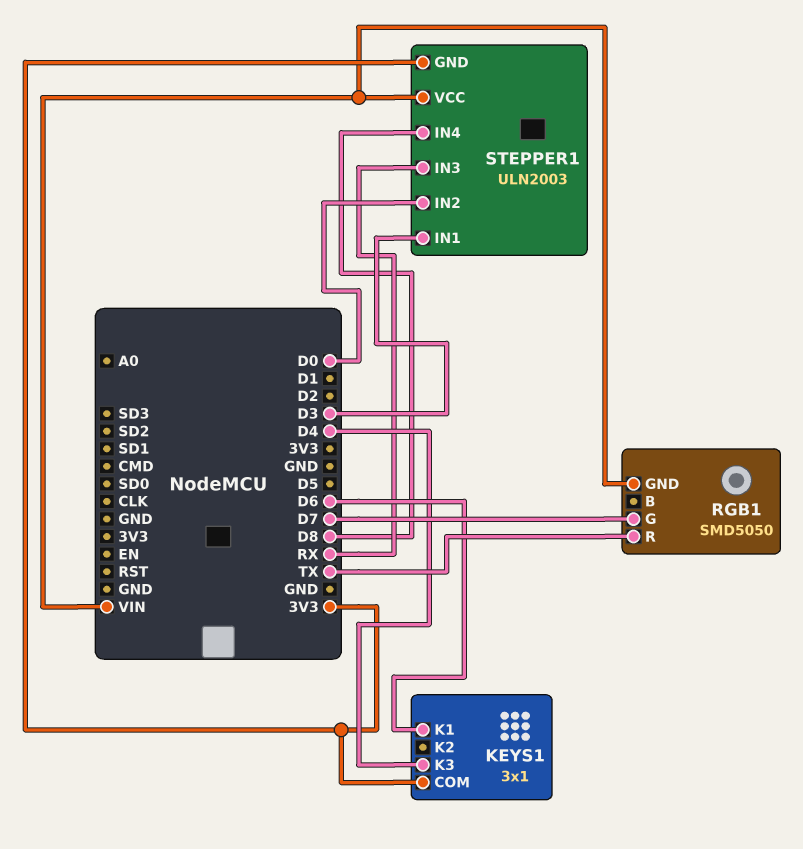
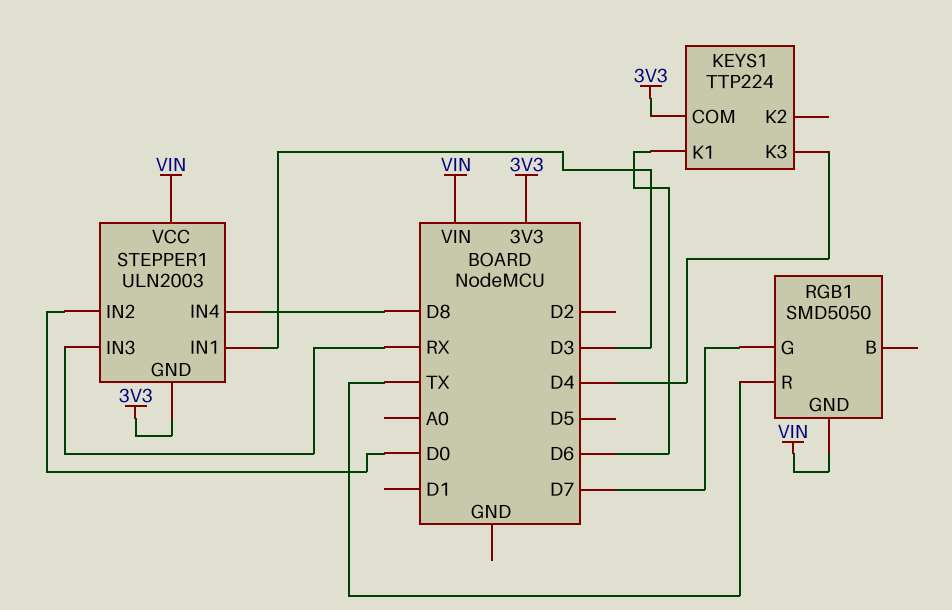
KEYS1: 3x1 -> TTP224

